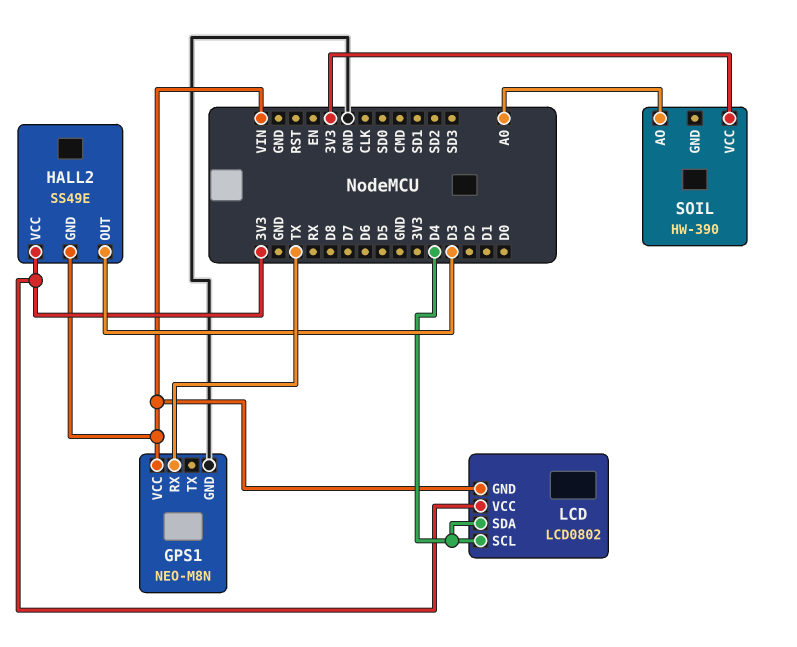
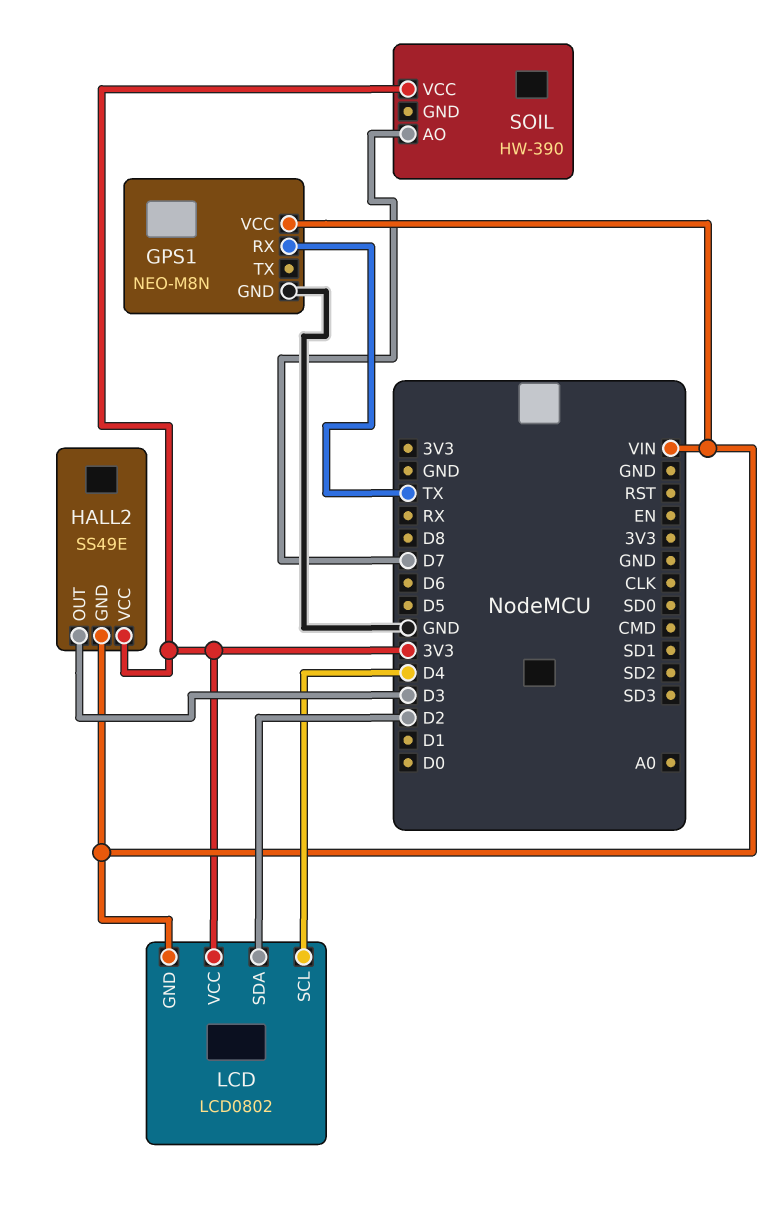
LCD pin SDA: D4 -> D2
SOIL pin AO: A0 -> D7

